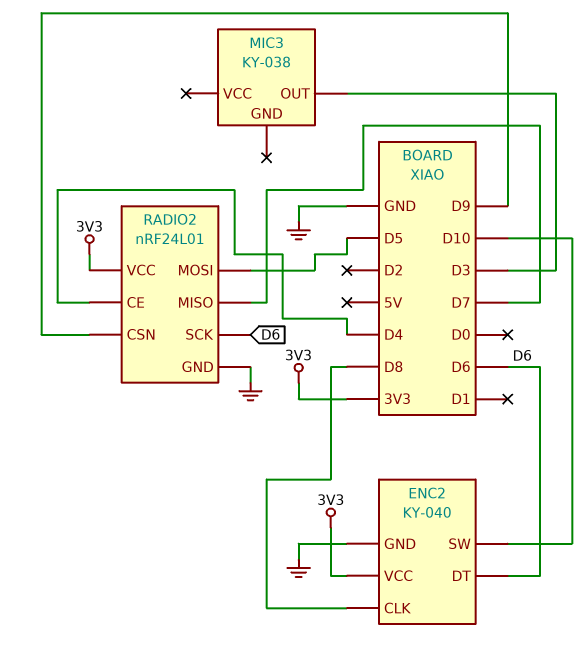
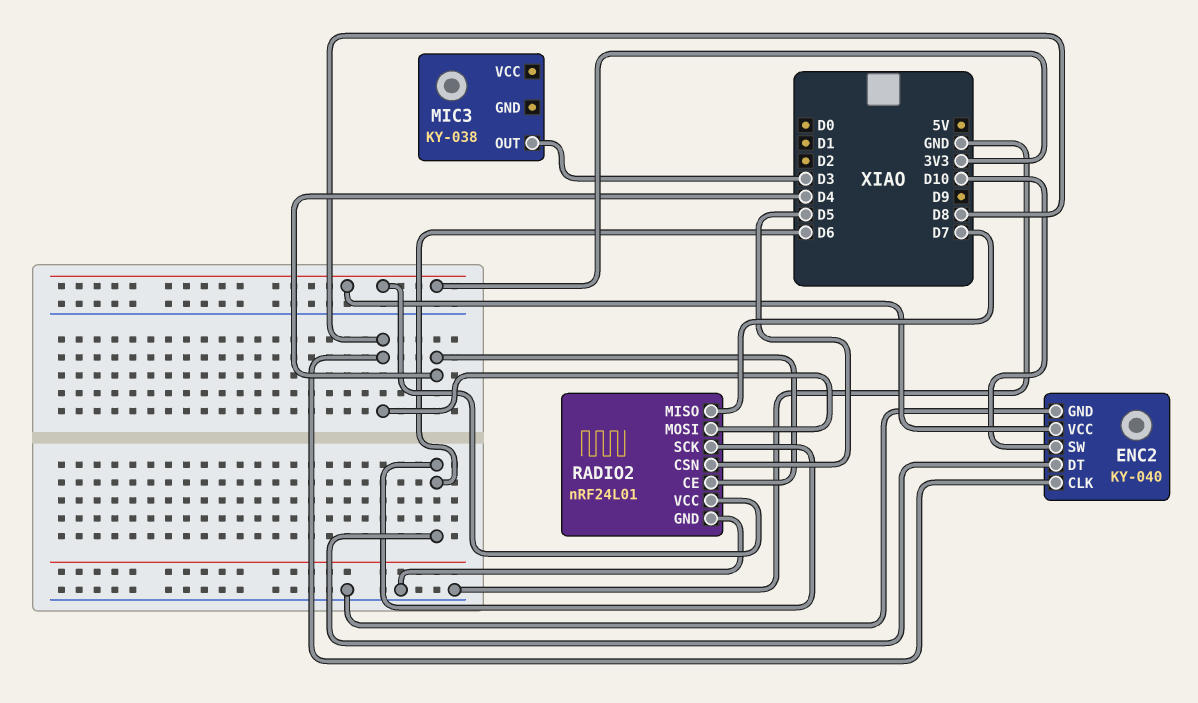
RADIO2 pin CSN: D9 -> D5
RADIO2 pin MOSI: D5 -> D8

